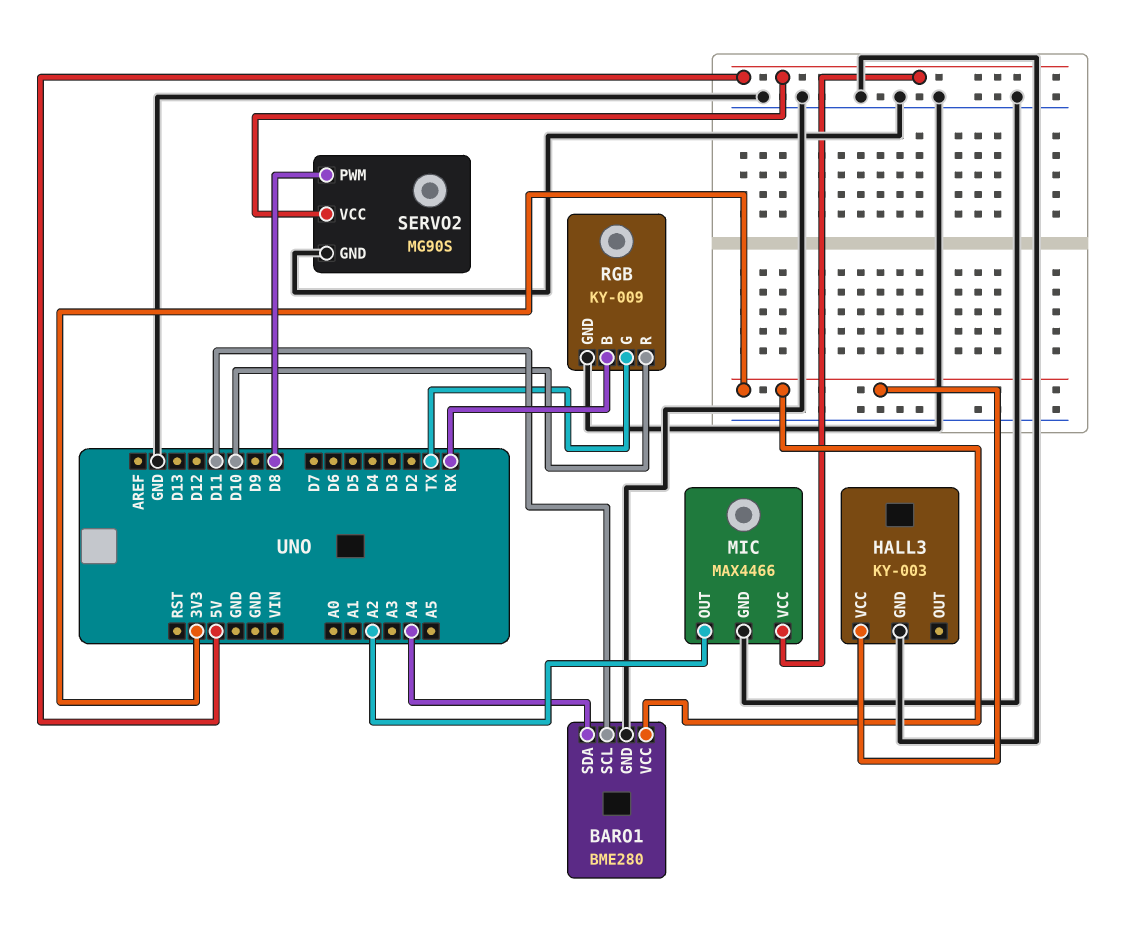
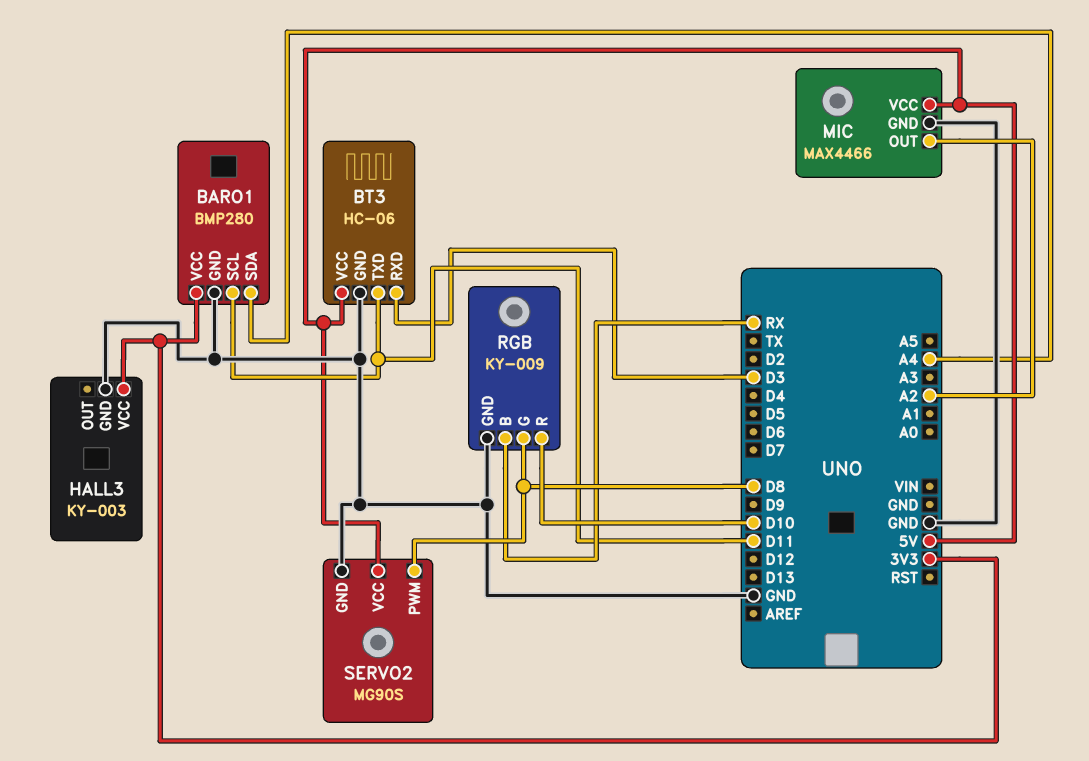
BARO1: BME280 -> BMP280
BT3: none -> HC-06
BT3 pin GND: none -> GND
BT3 pin RXD: none -> D3
BT3 pin TXD: none -> D11
BT3 pin VCC: none -> 5V
RGB pin G: TX -> D8

